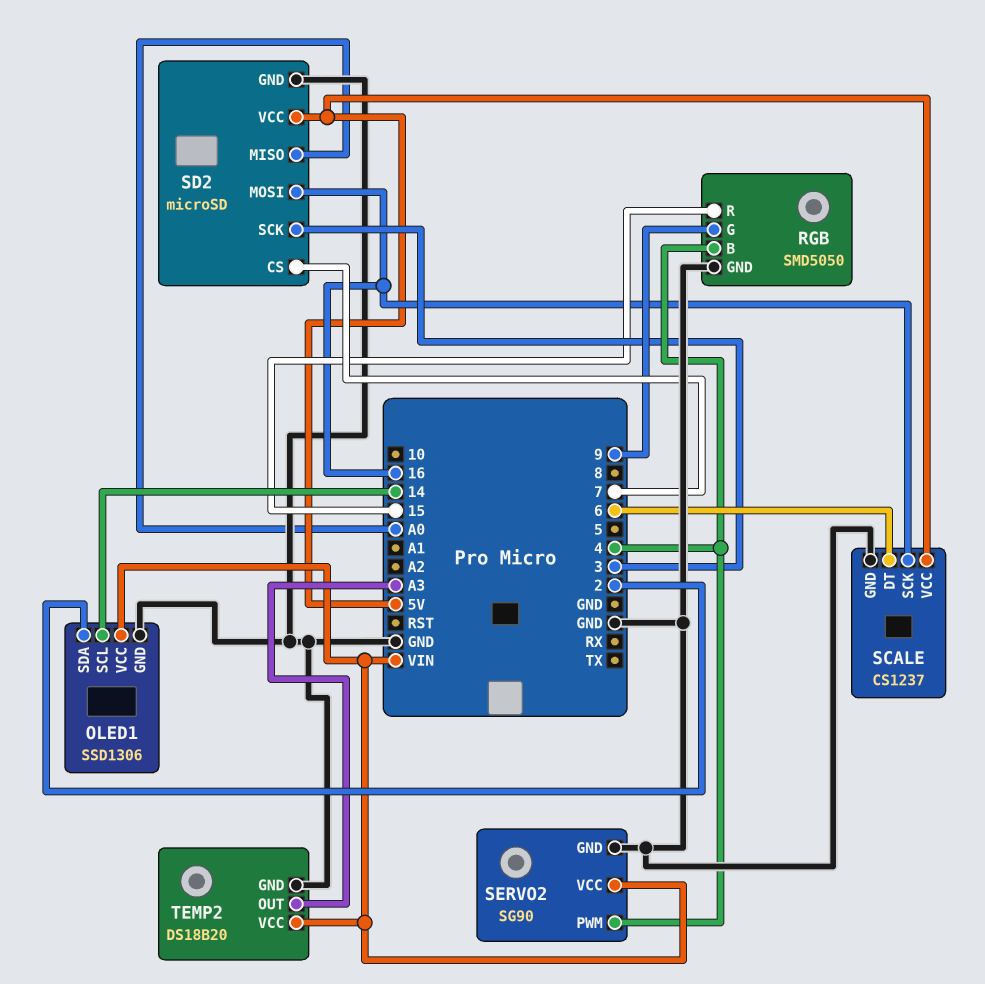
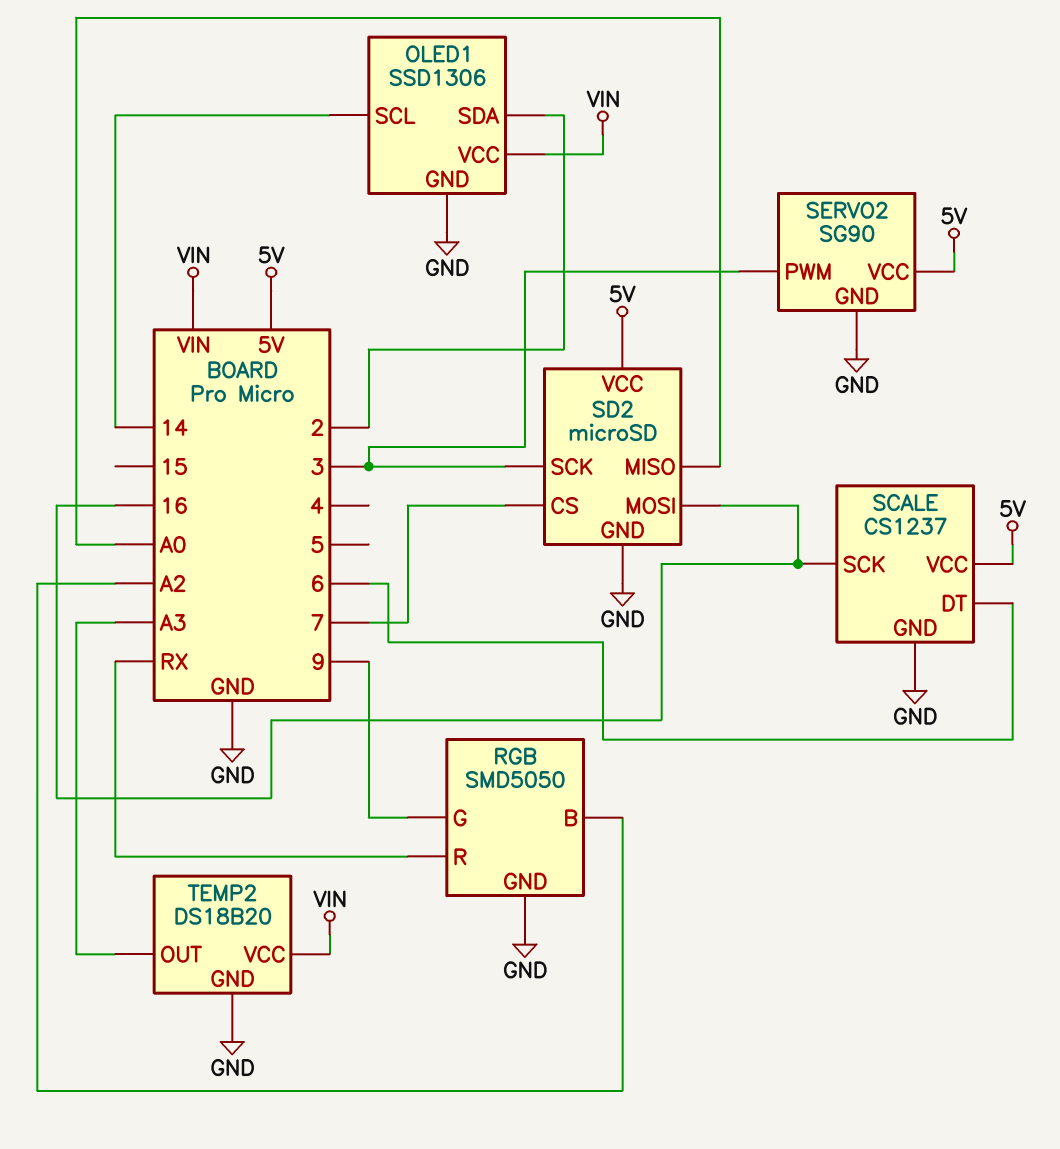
RGB pin B: 4 -> A2
RGB pin R: 15 -> RX
SERVO2 pin PWM: 4 -> 3
SERVO2 pin VCC: VIN -> 5V

